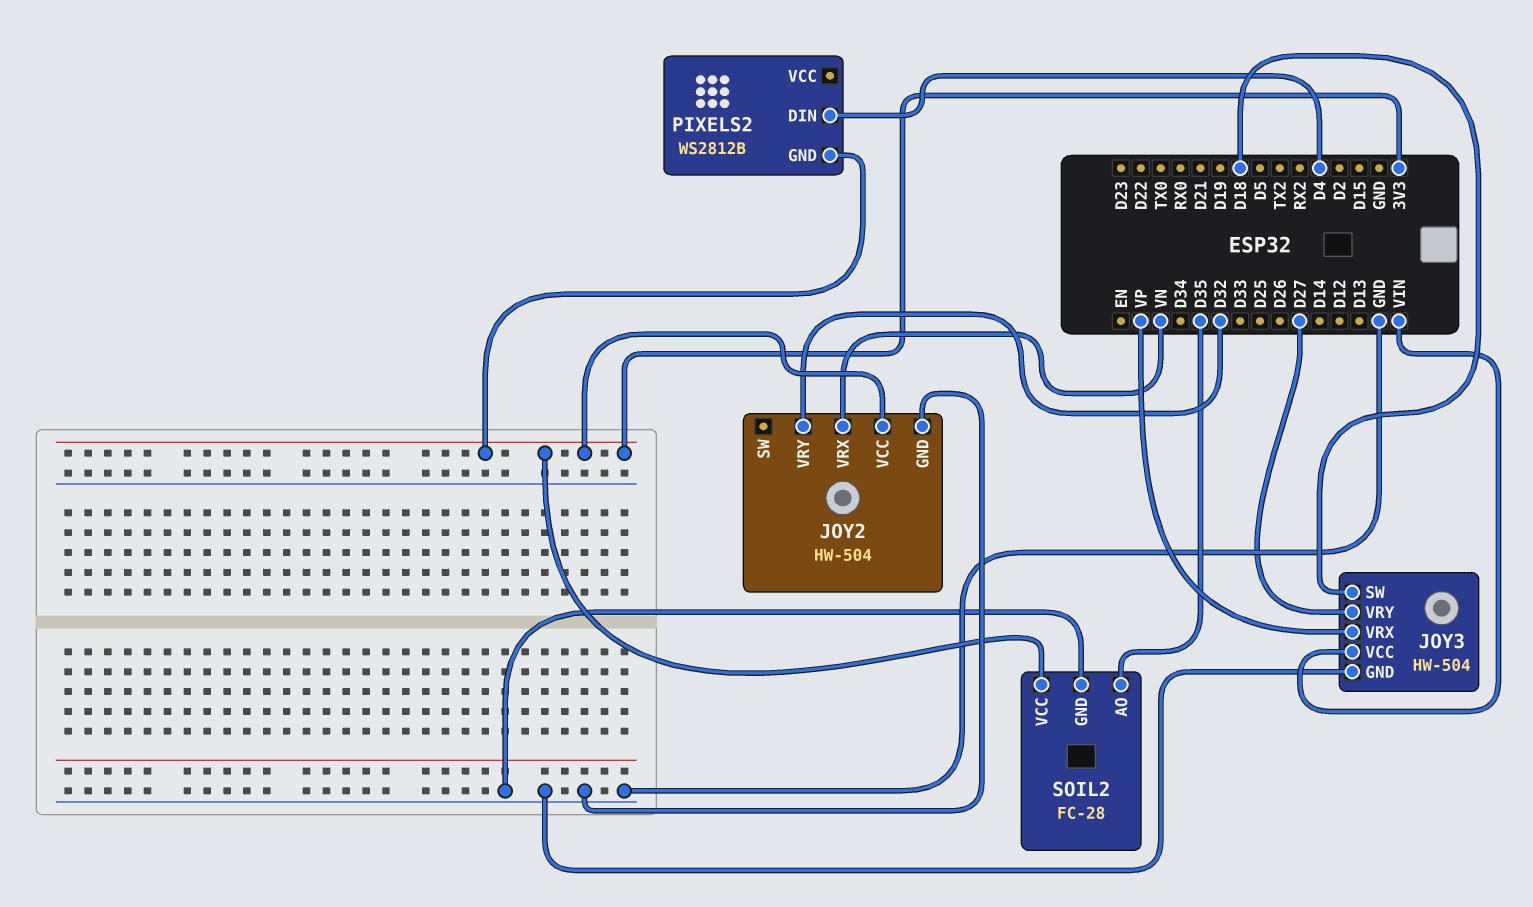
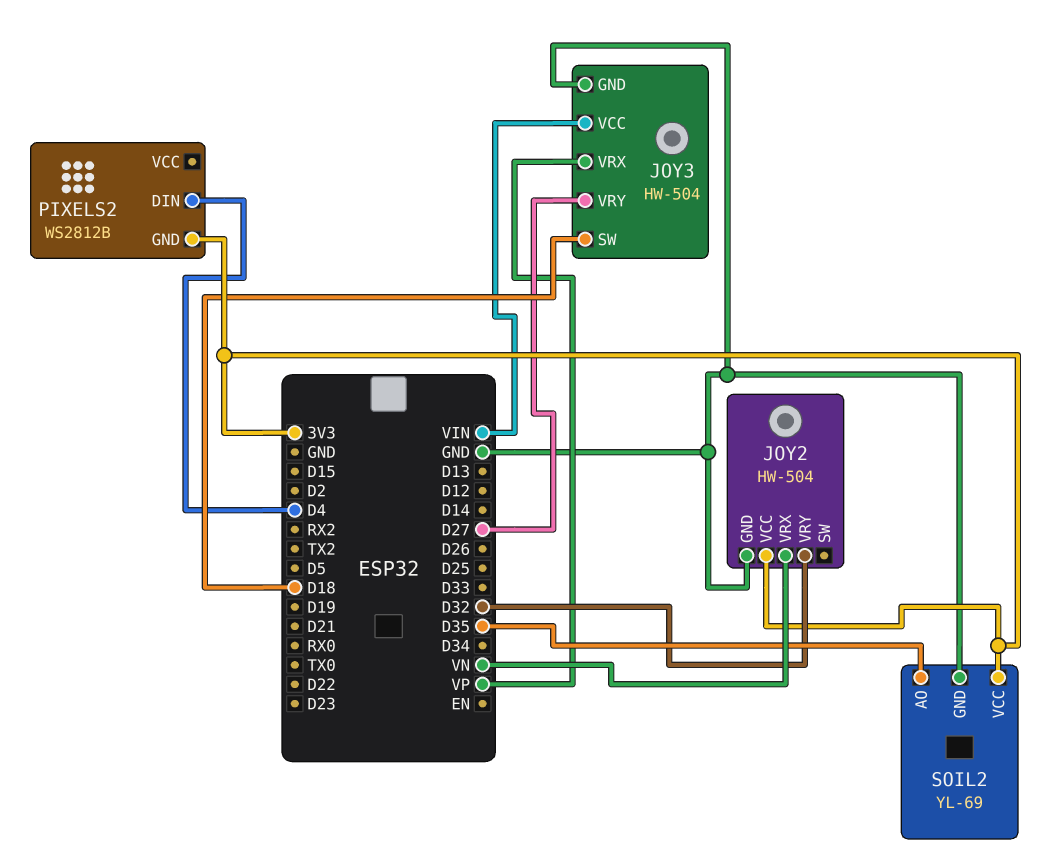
SOIL2: FC-28 -> YL-69

